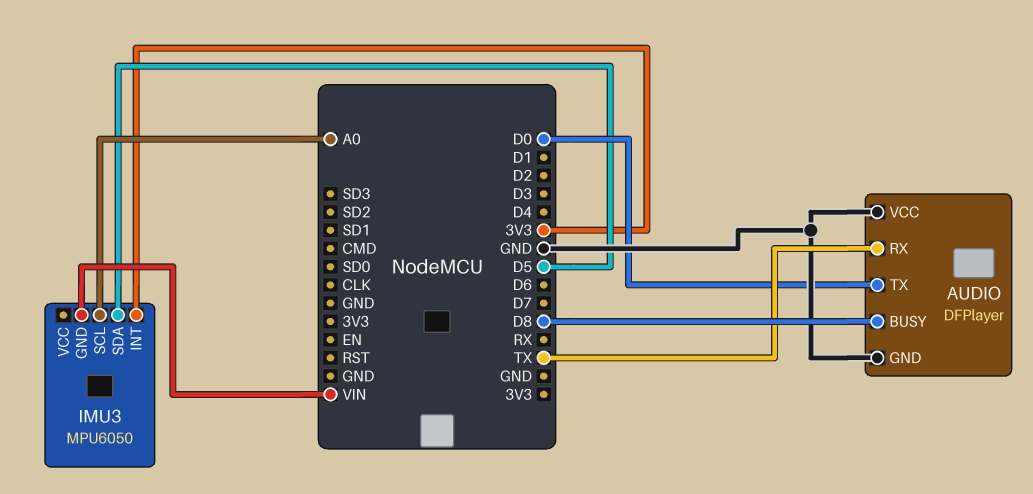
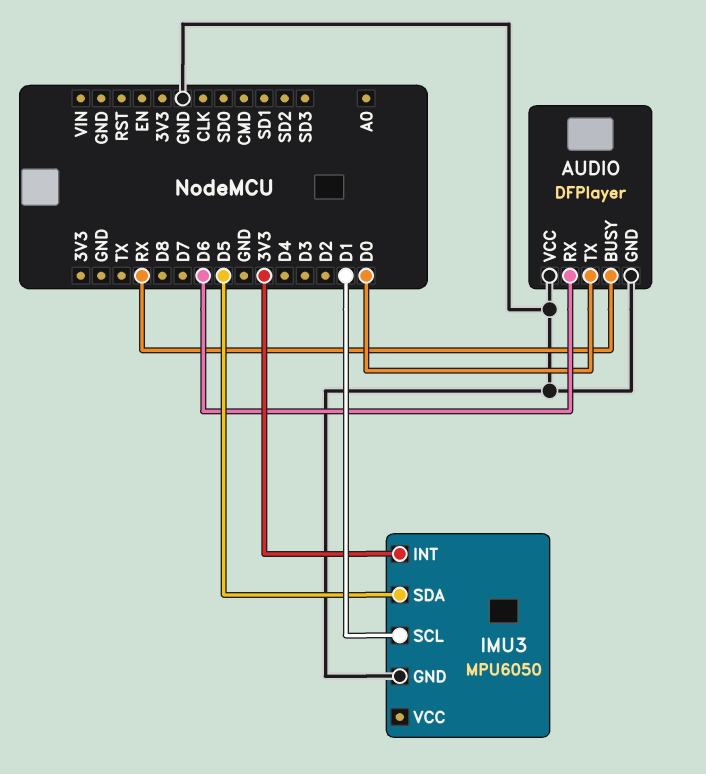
AUDIO pin BUSY: D8 -> RX
AUDIO pin RX: TX -> D6
IMU3 pin GND: VIN -> GND
IMU3 pin SCL: A0 -> D1

